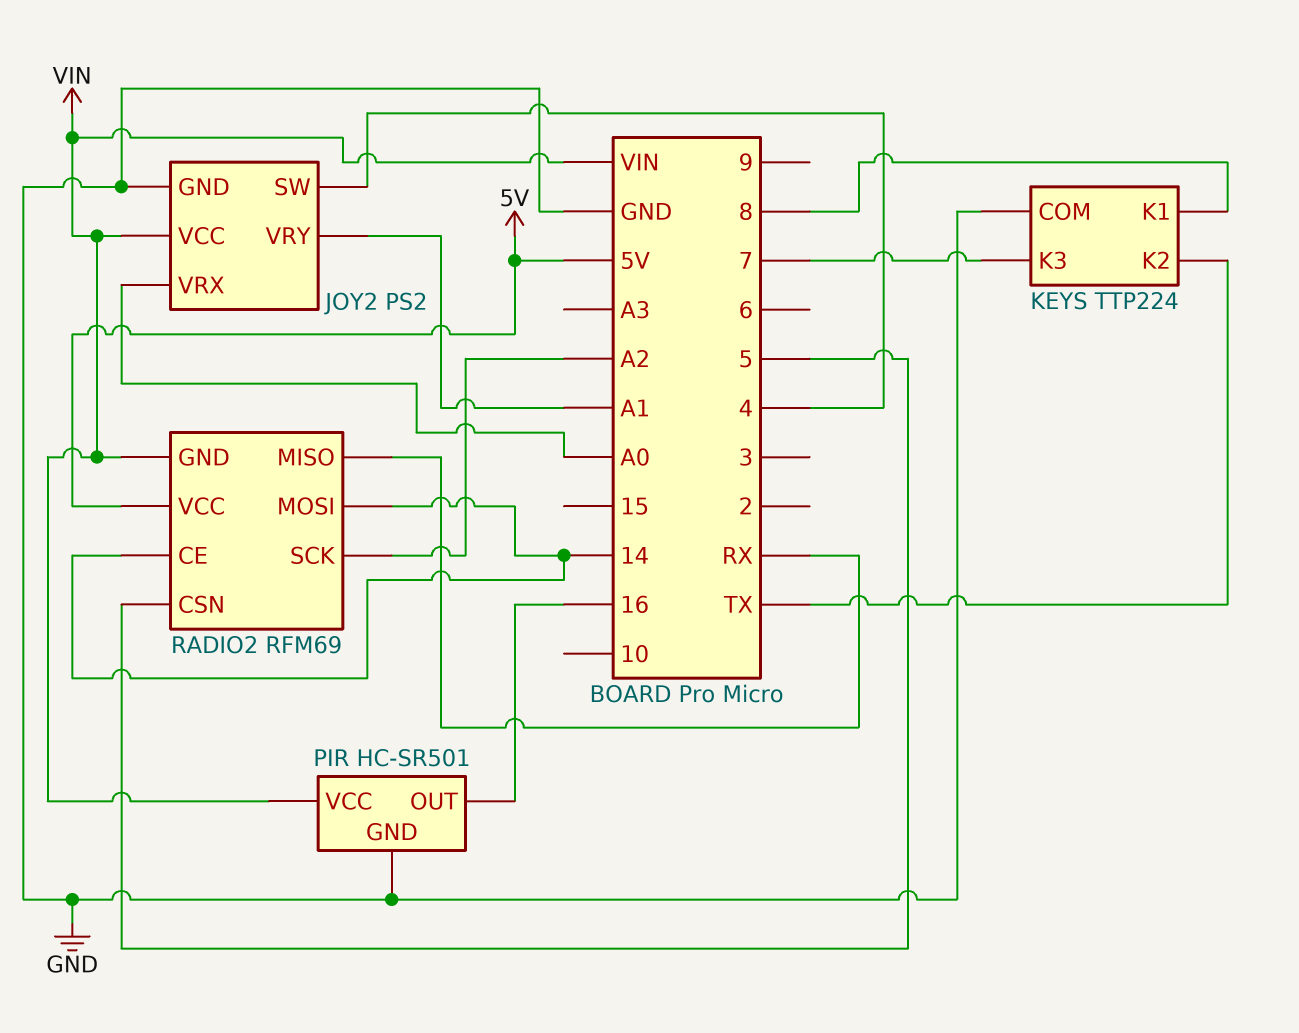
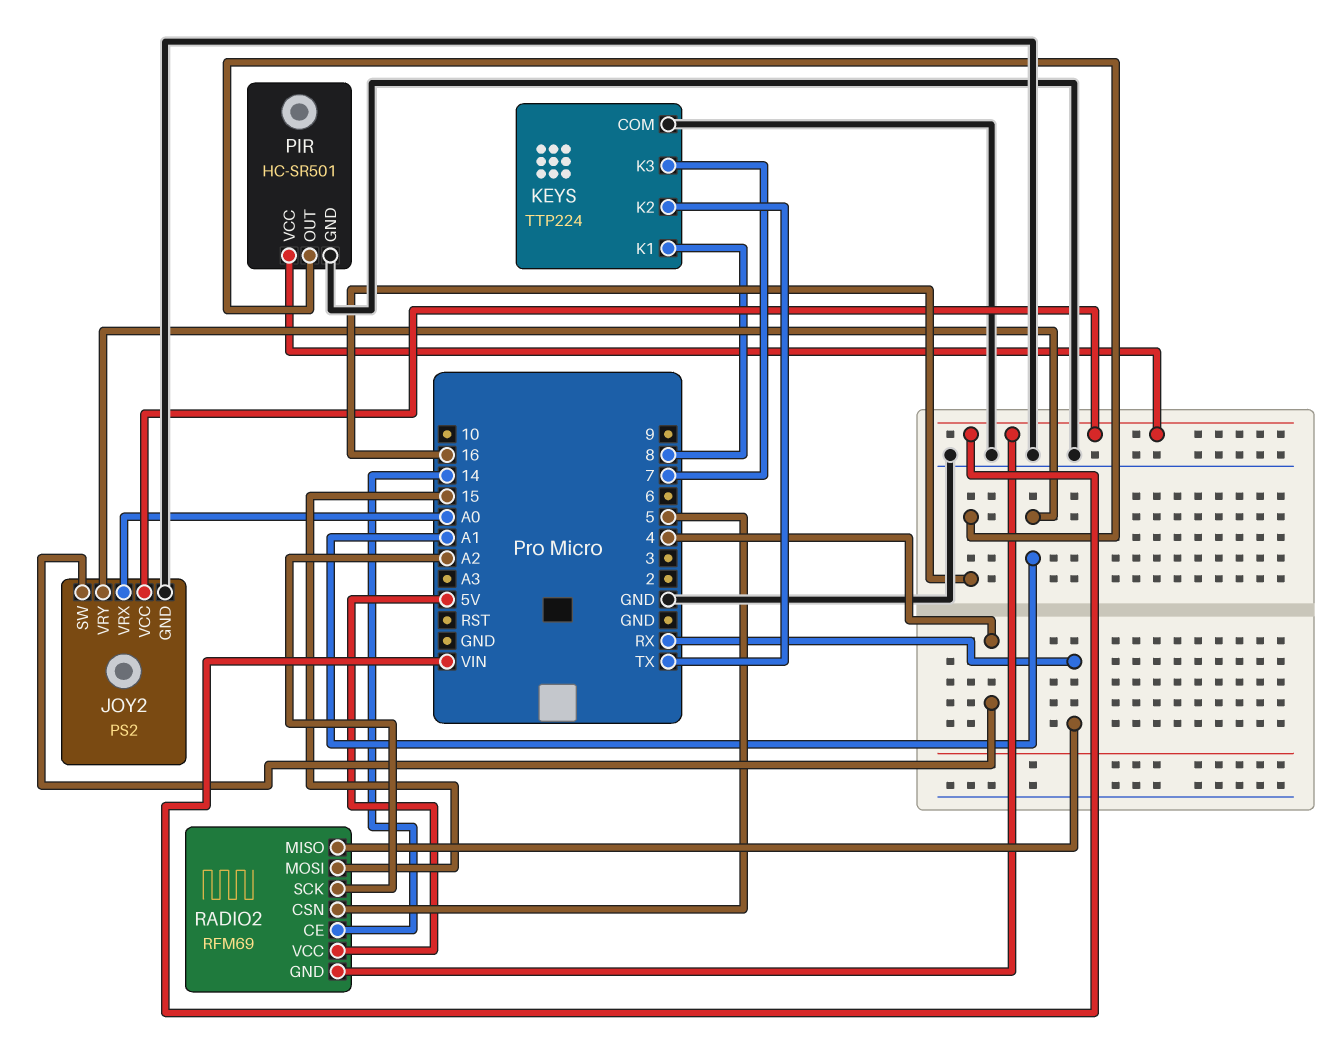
RADIO2 pin MOSI: 14 -> 15

